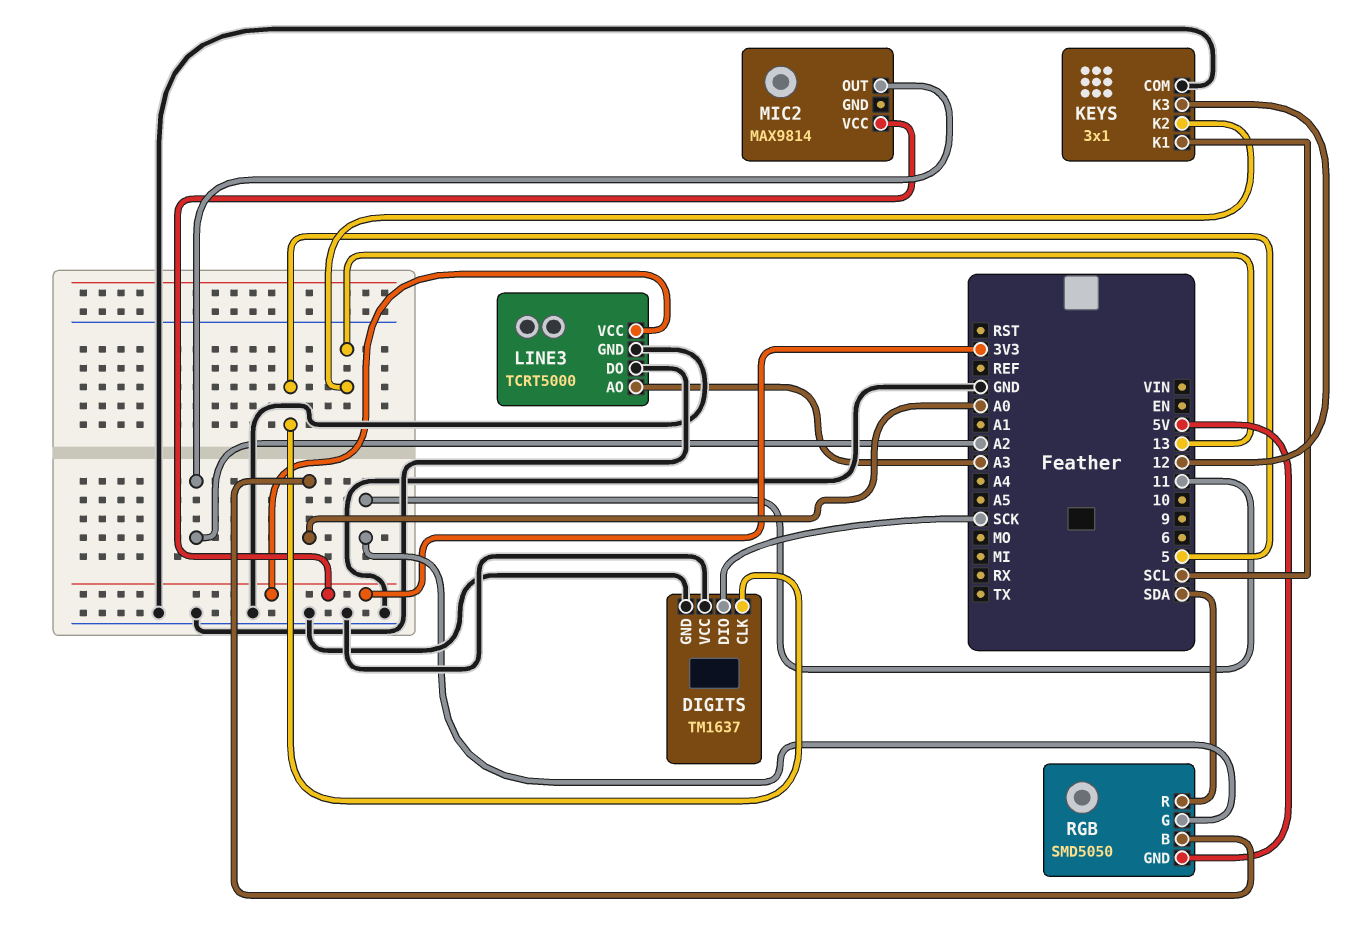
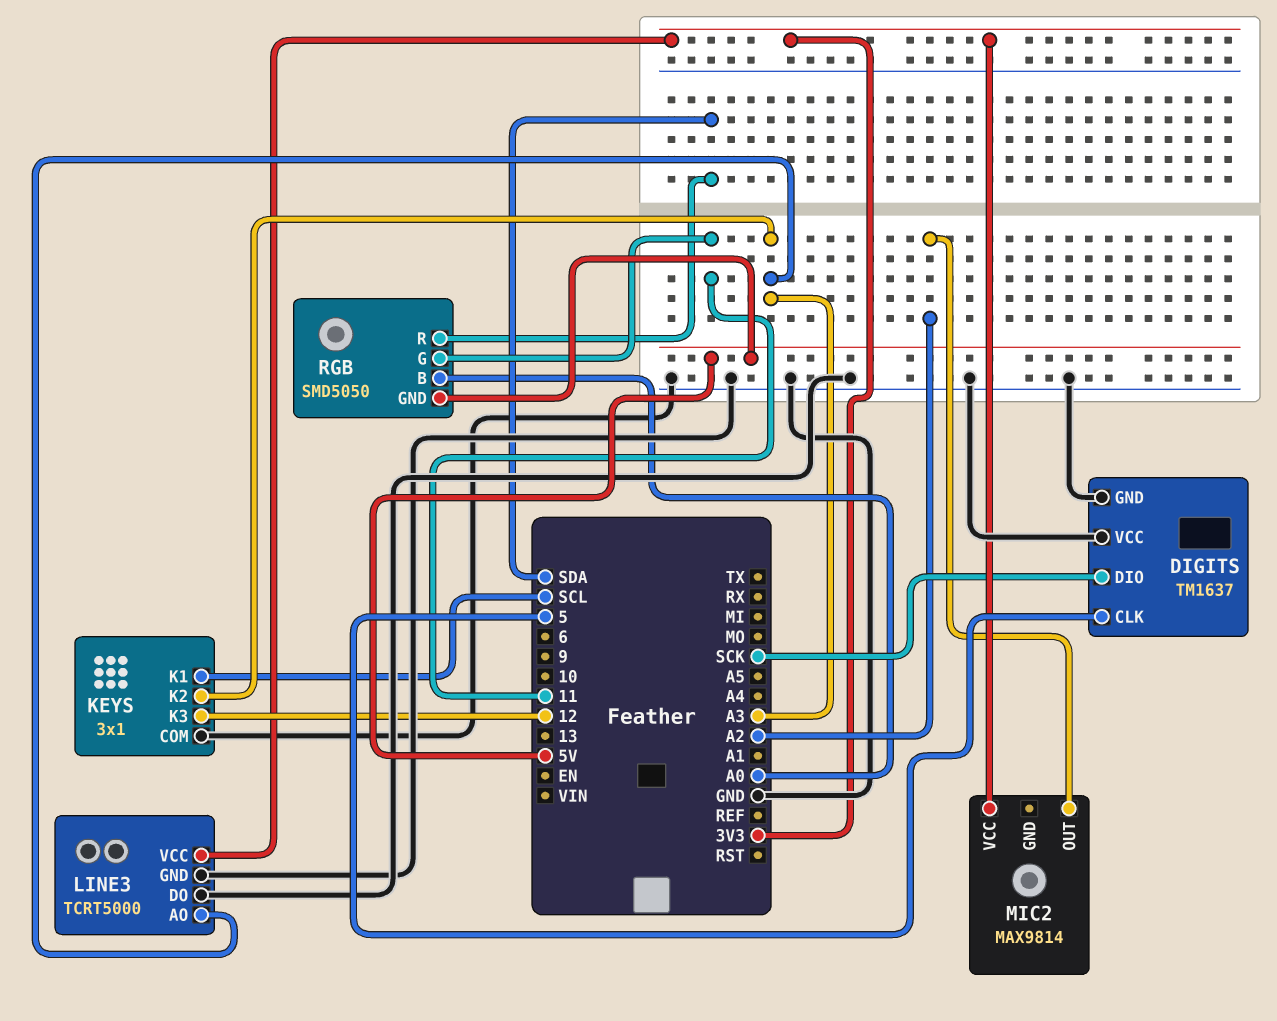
KEYS pin K2: 13 -> A3

